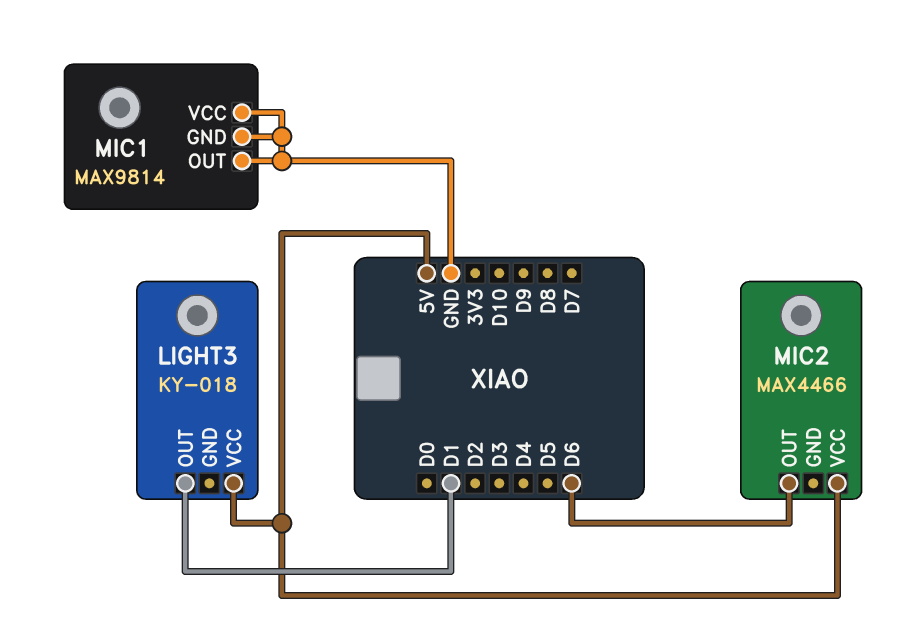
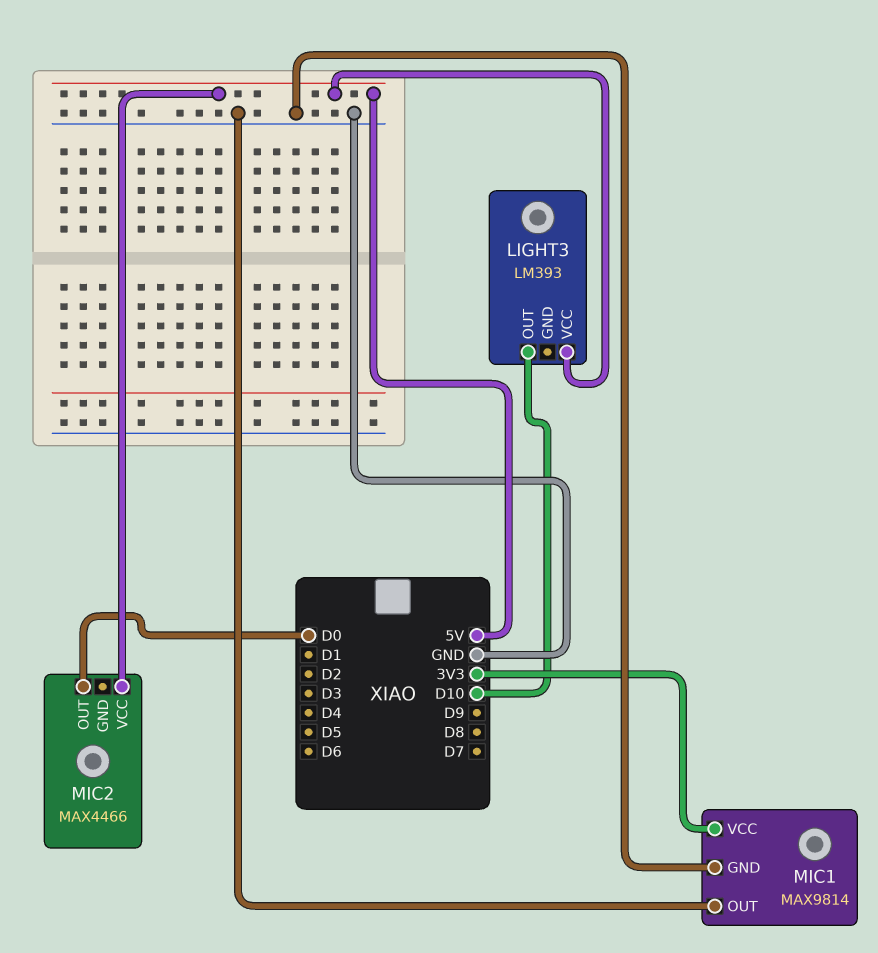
LIGHT3: KY-018 -> LM393
LIGHT3 pin OUT: D1 -> D10
MIC1 pin VCC: GND -> 3V3
MIC2 pin OUT: D6 -> D0

